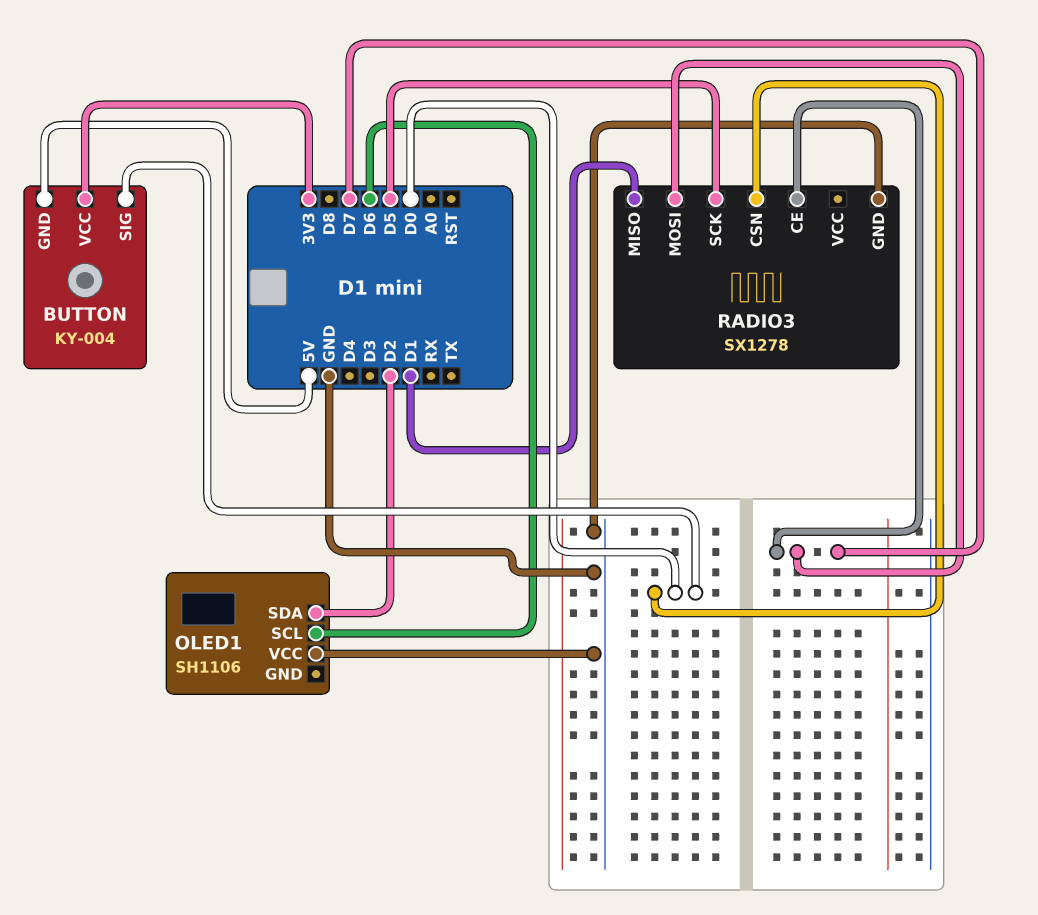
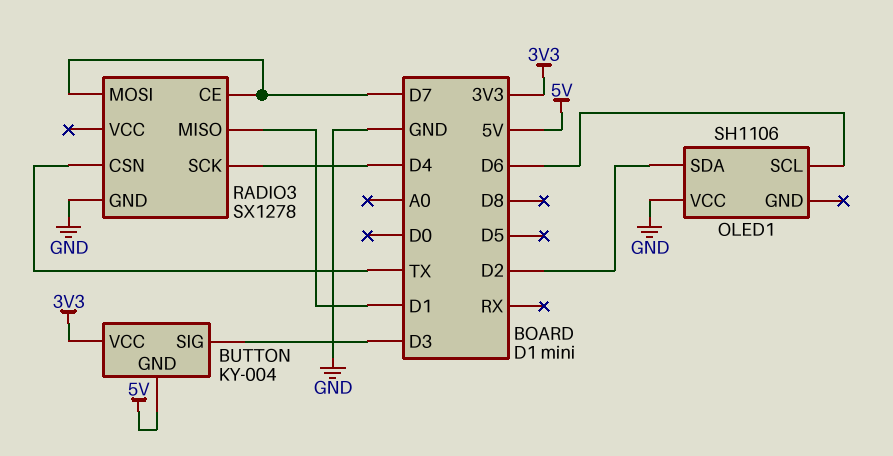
BUTTON pin SIG: D0 -> D3
RADIO3 pin CSN: D0 -> TX
RADIO3 pin SCK: D5 -> D4

